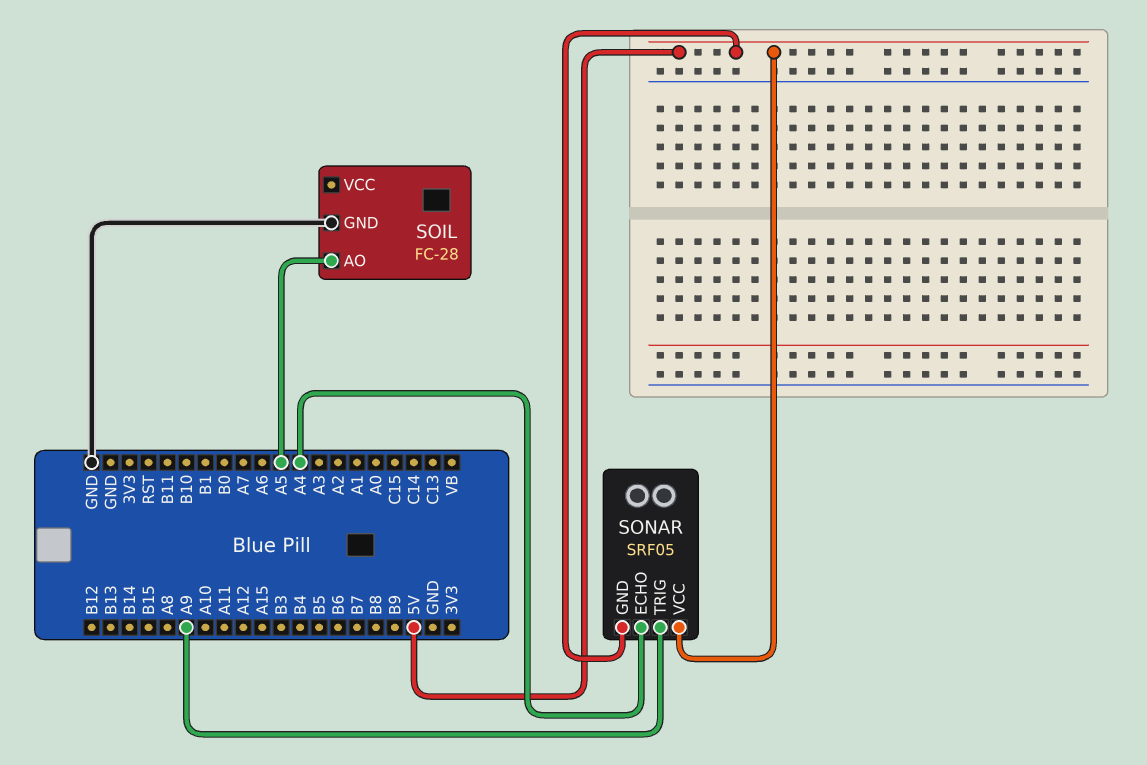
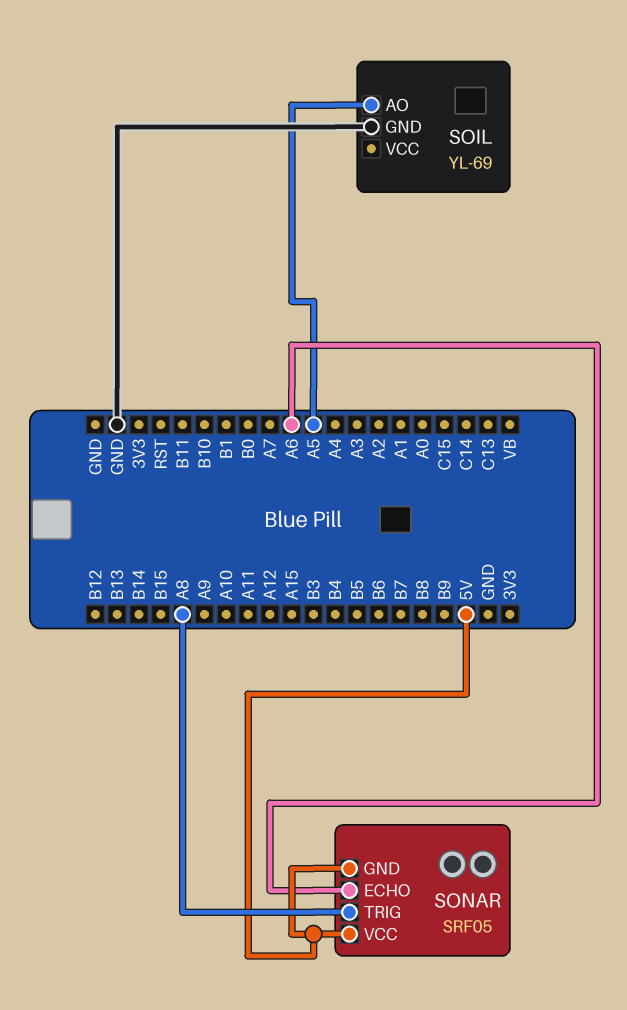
SOIL: FC-28 -> YL-69
SONAR pin ECHO: A4 -> A6
SONAR pin TRIG: A9 -> A8

